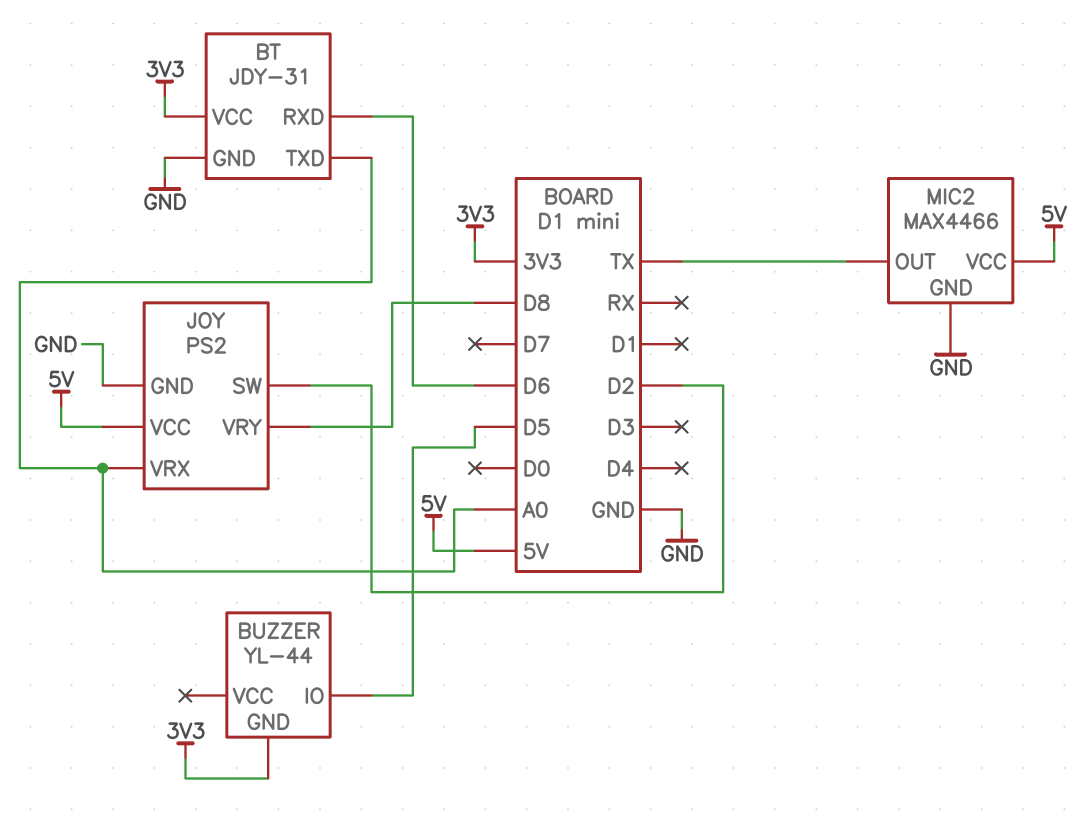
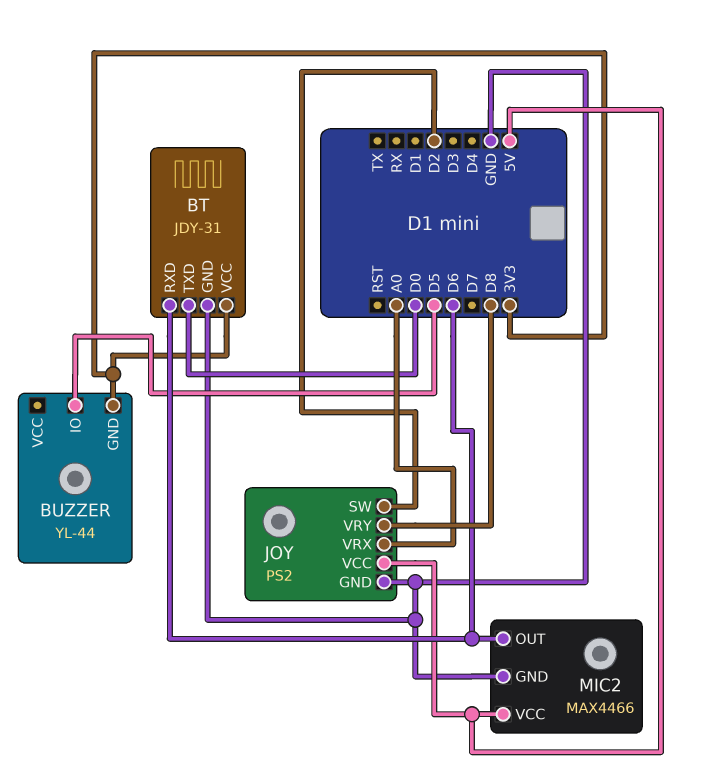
BT pin TXD: A0 -> D0
MIC2 pin OUT: TX -> D6

